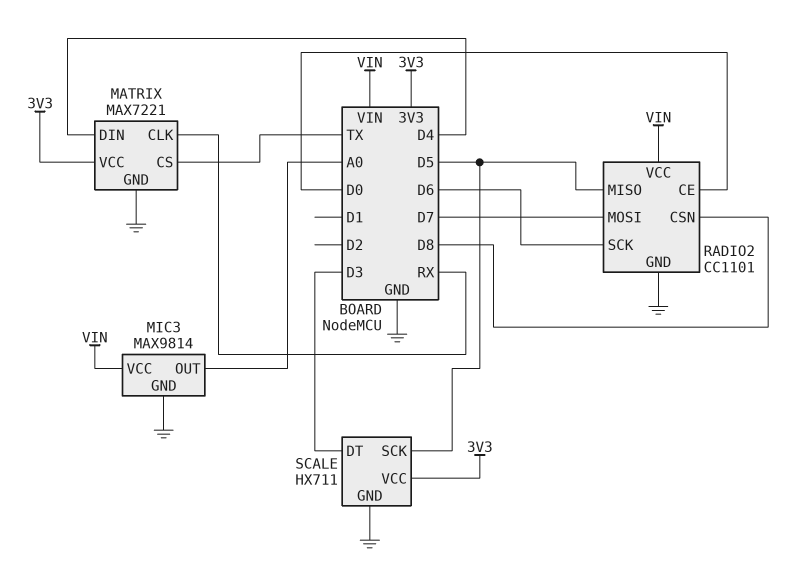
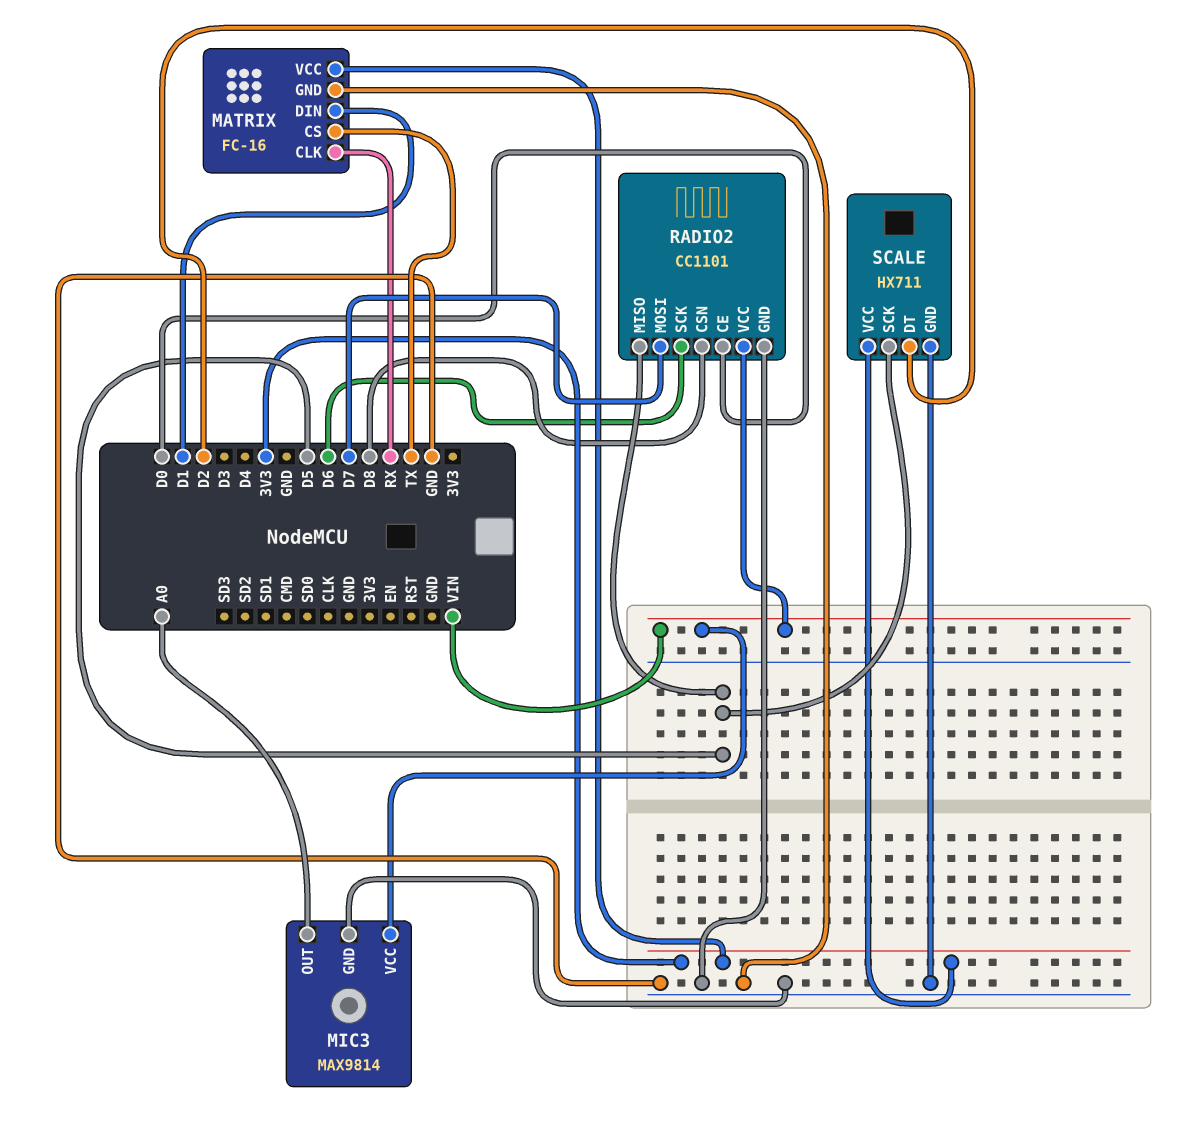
MATRIX: MAX7221 -> FC-16
MATRIX pin DIN: D4 -> D1
SCALE pin DT: D3 -> D2

